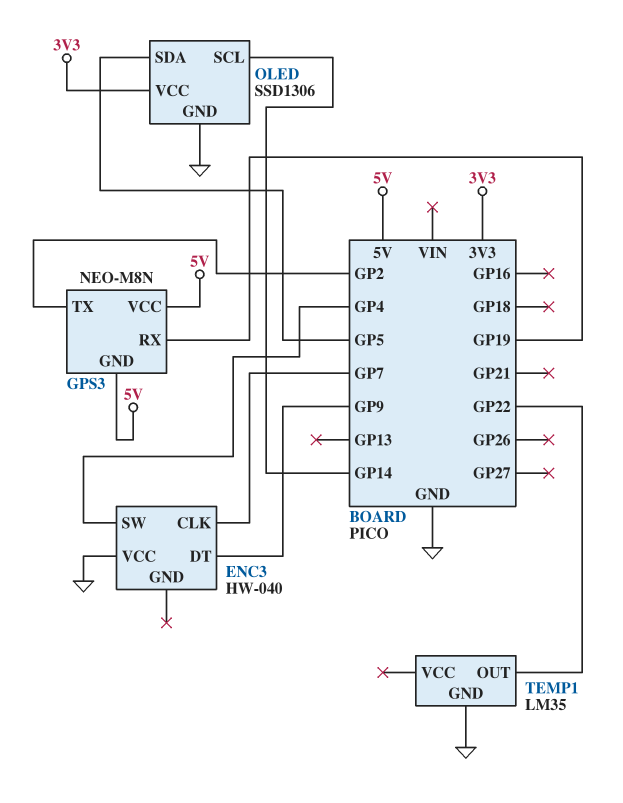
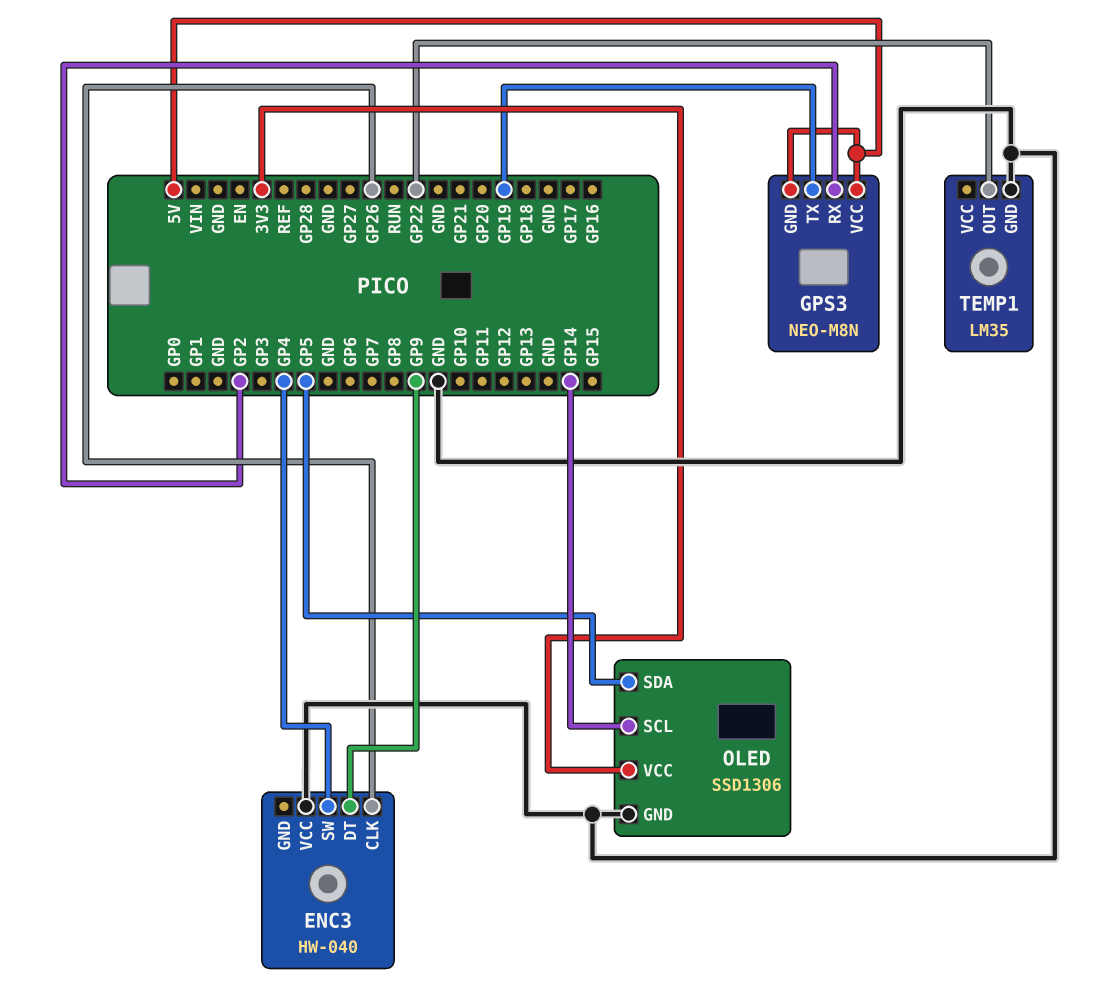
ENC3 pin CLK: GP7 -> GP26
GPS3 pin RX: GP19 -> GP2
GPS3 pin TX: GP2 -> GP19

